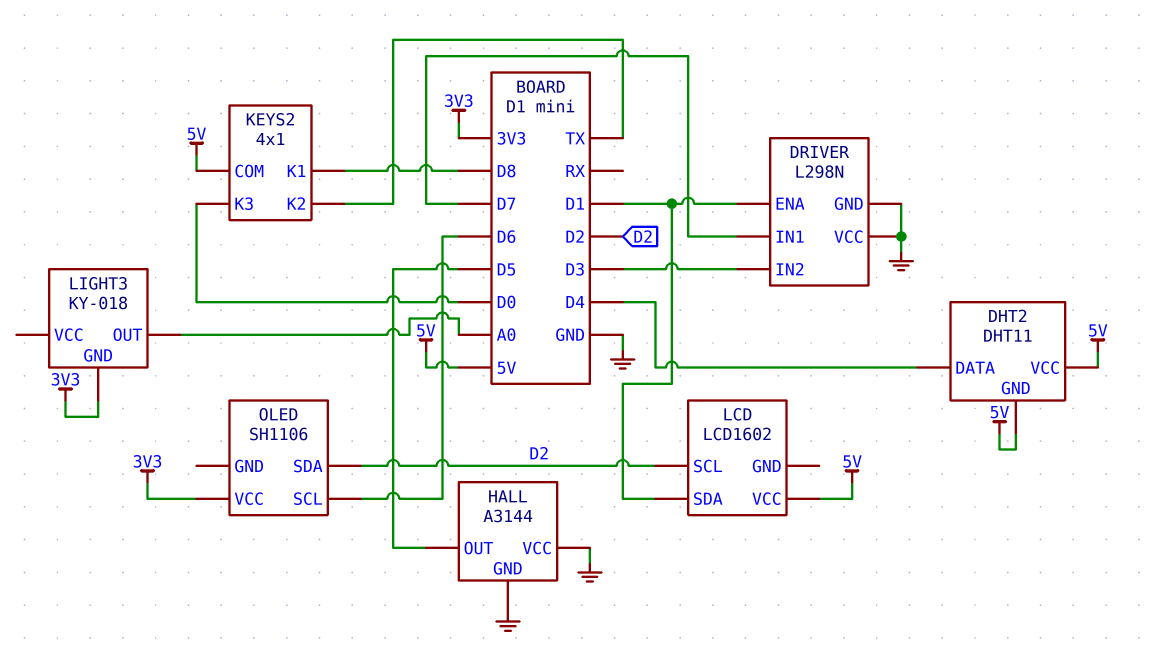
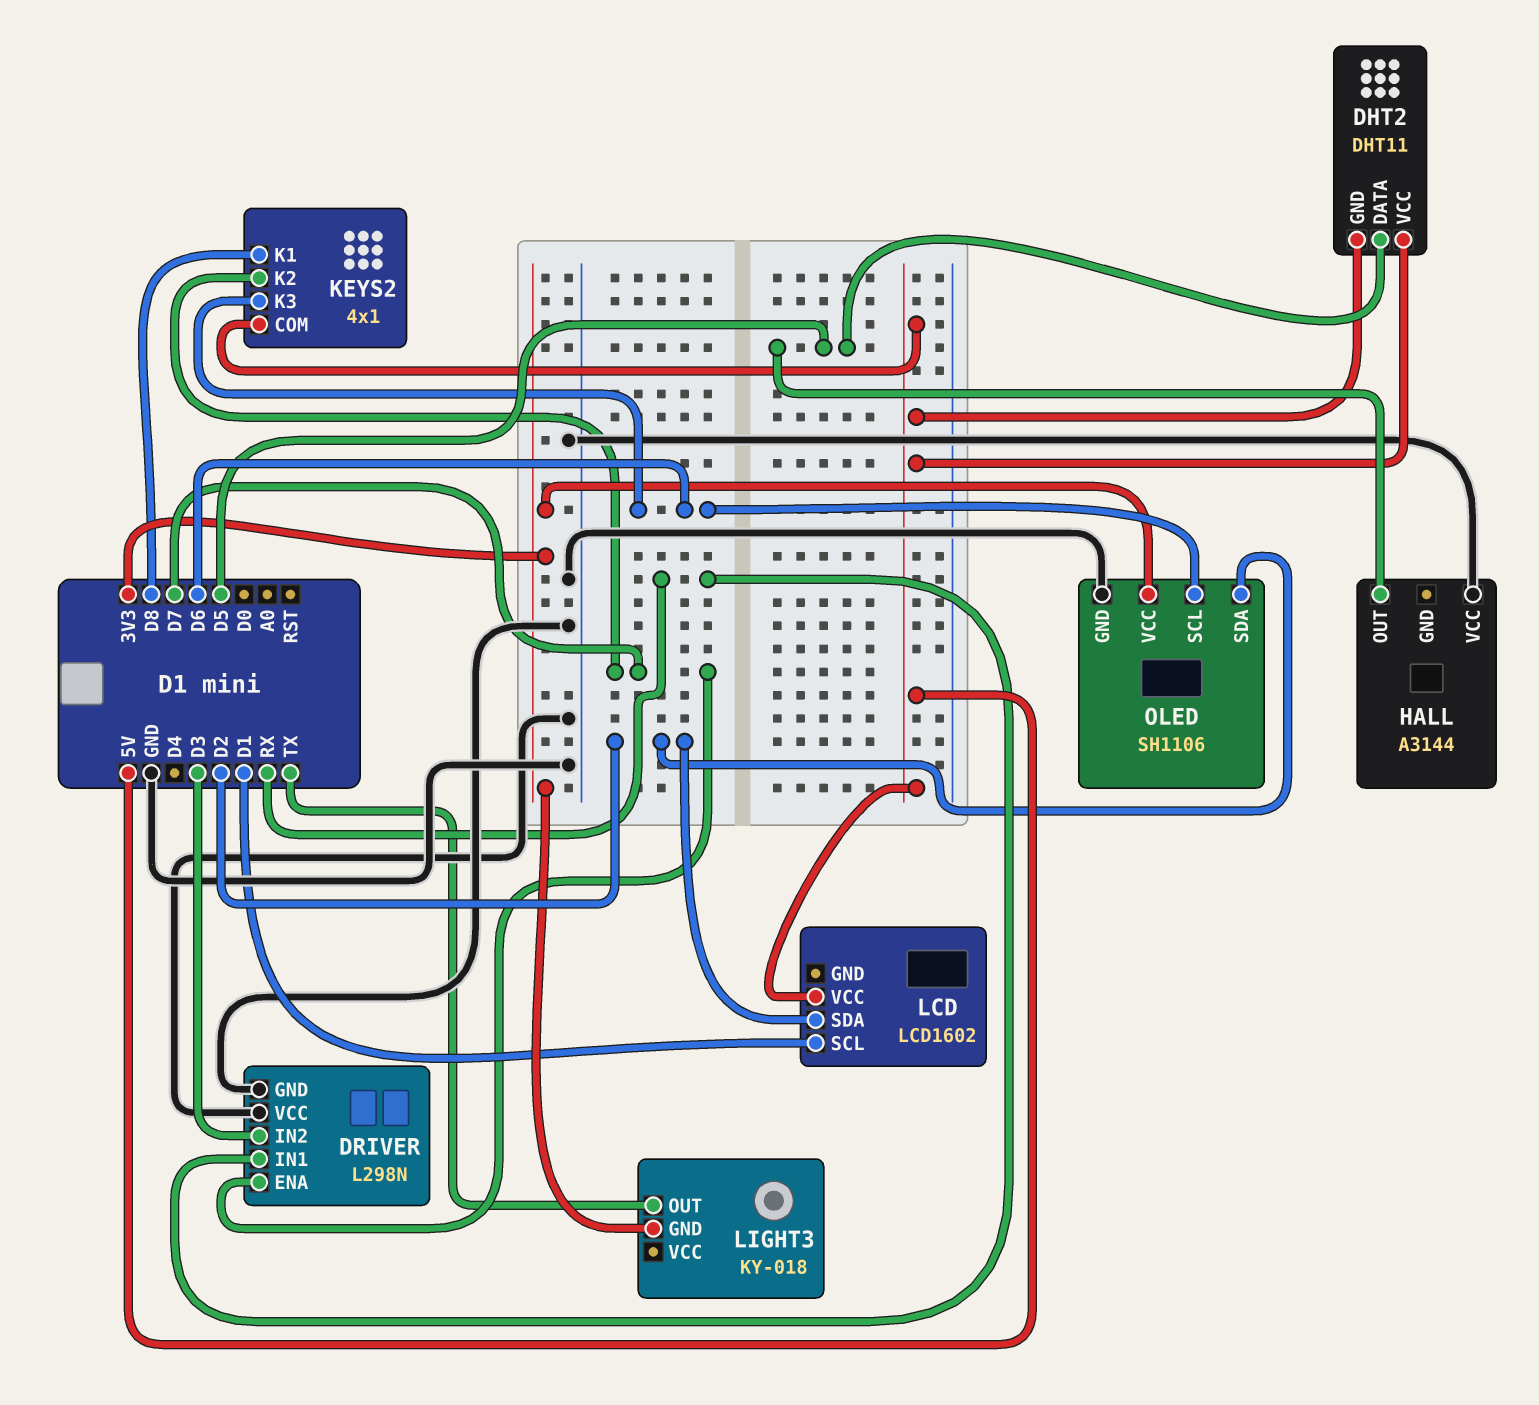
DHT2 pin DATA: D4 -> D5
DRIVER pin ENA: D1 -> D7
DRIVER pin IN1: D7 -> RX
HALL pin GND: GND -> none
KEYS2 pin K2: TX -> D7
KEYS2 pin K3: D0 -> D6
LCD pin SCL: D2 -> D1
LCD pin SDA: D1 -> D2
LIGHT3 pin OUT: A0 -> TX
OLED pin GND: none -> GND

